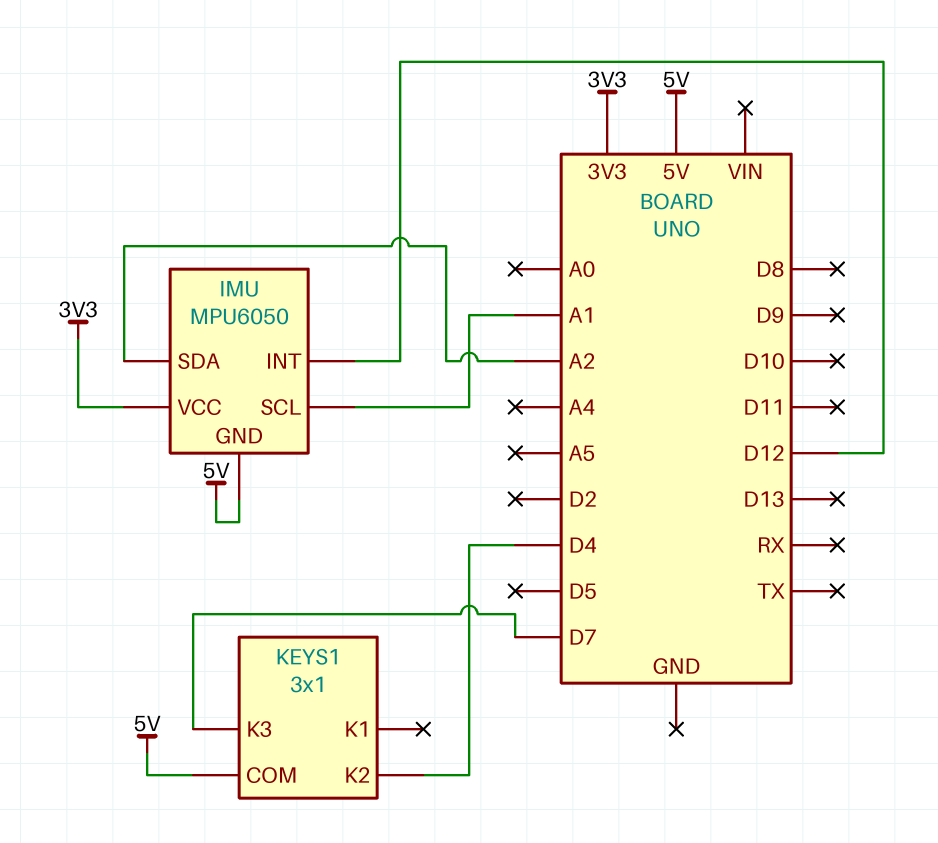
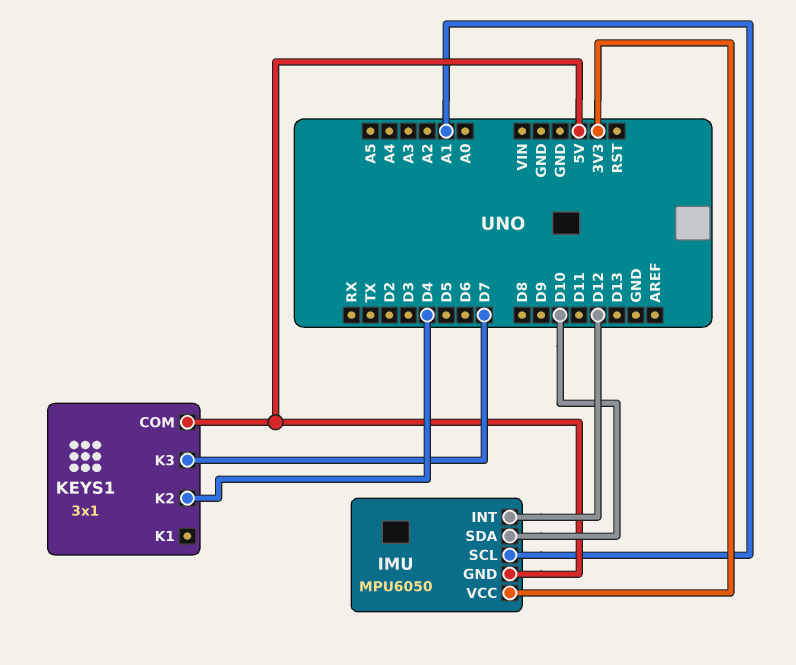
IMU pin SDA: A2 -> D10

